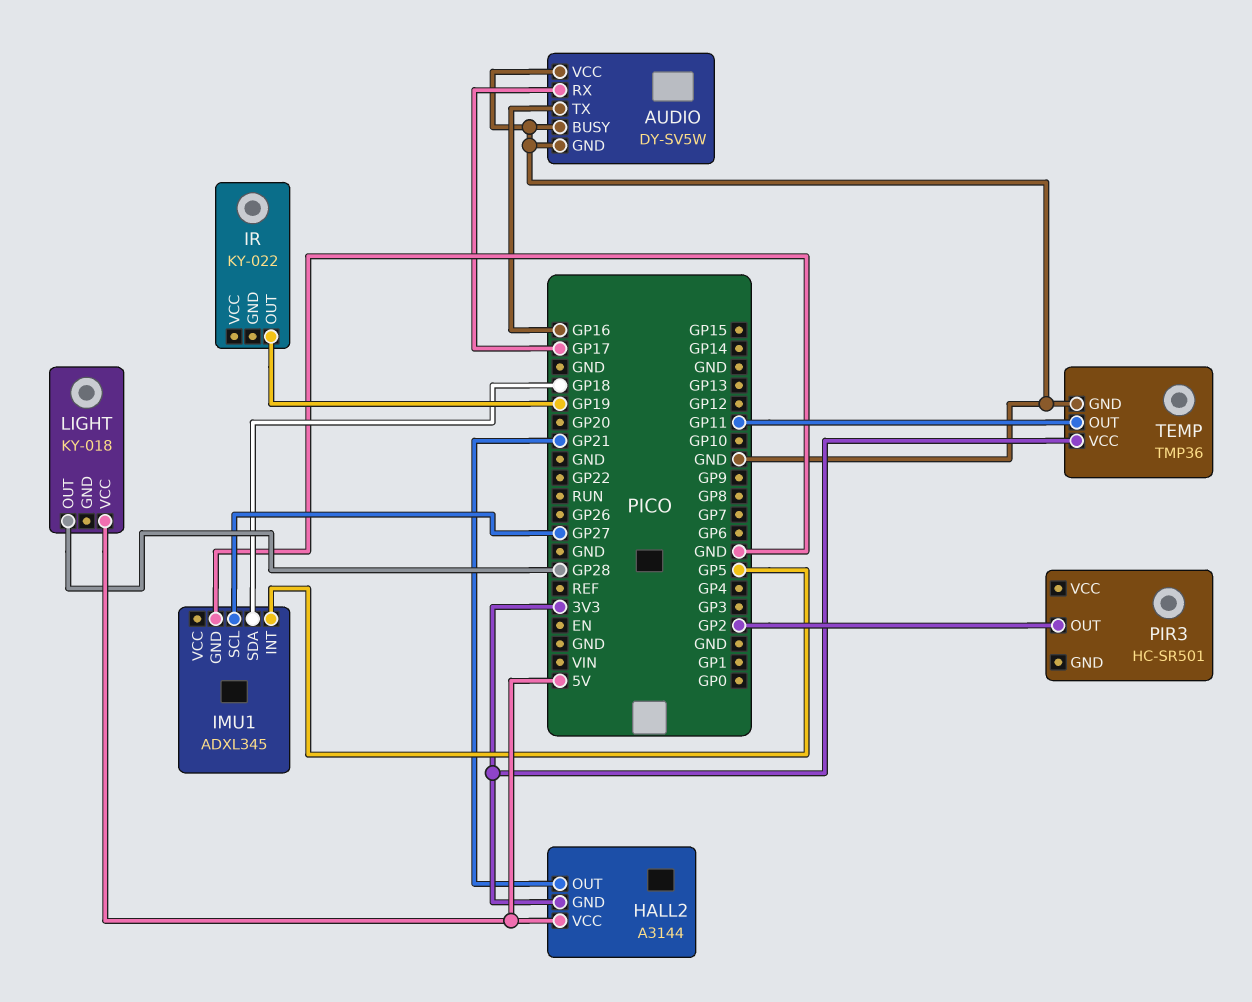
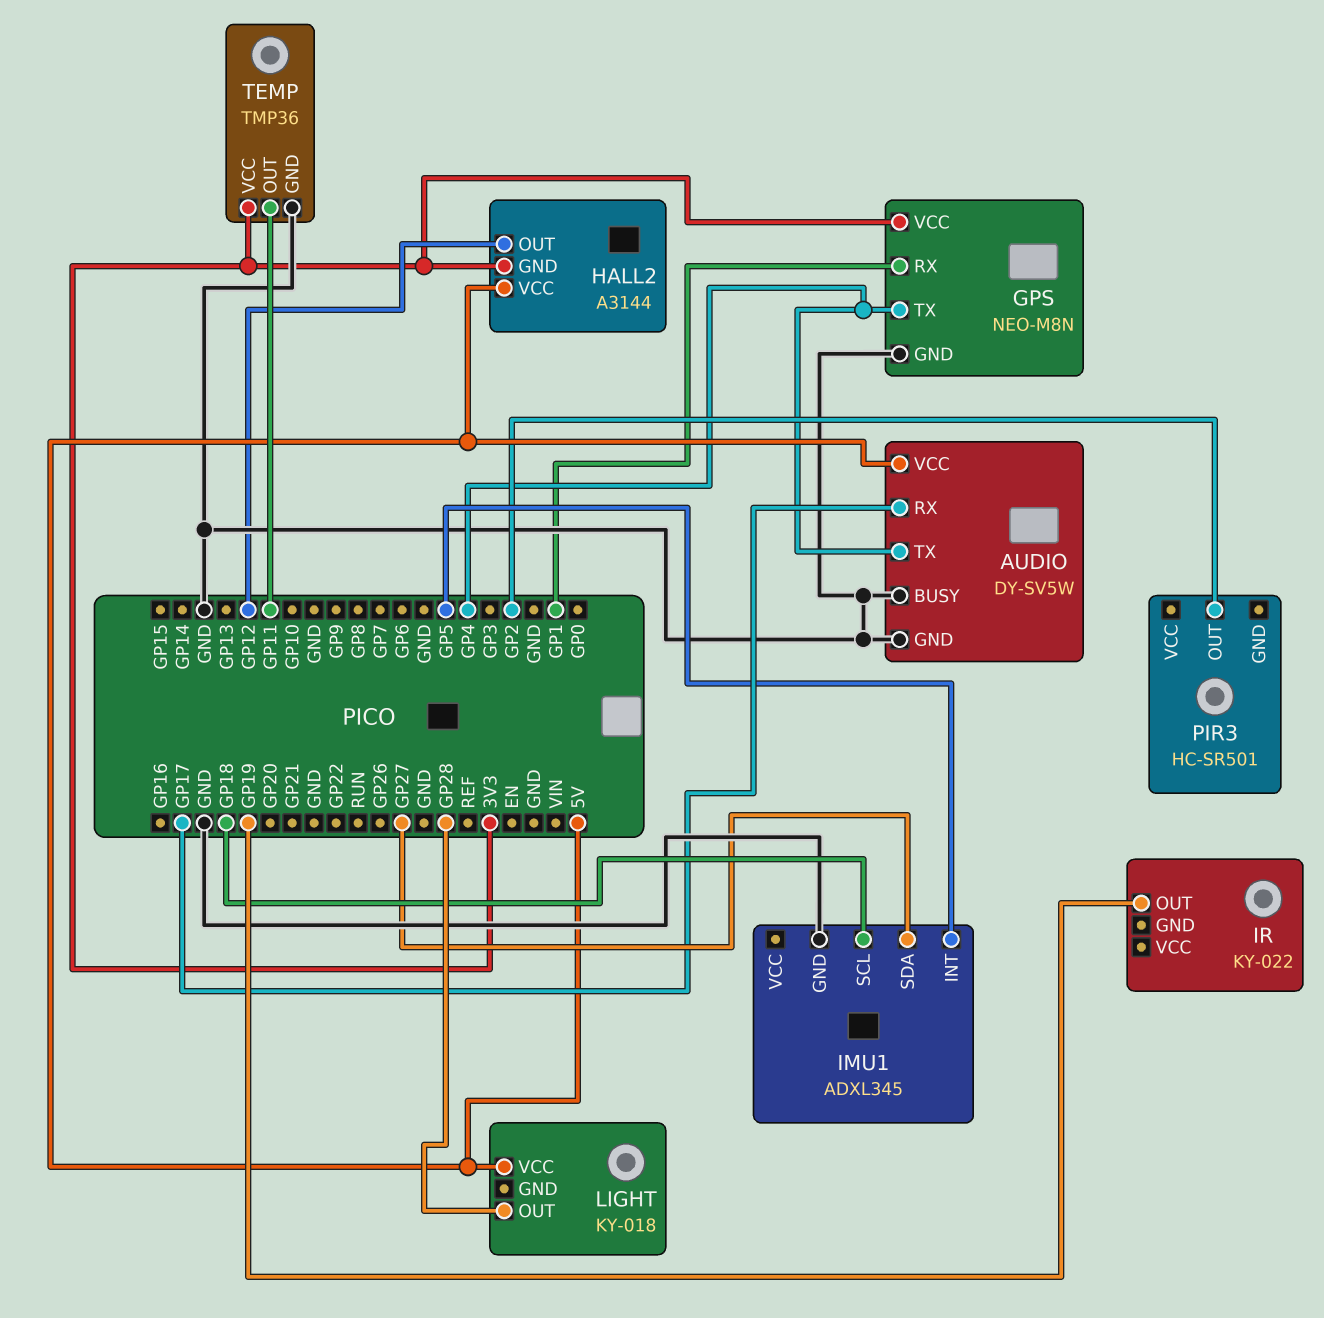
AUDIO pin TX: GP16 -> GP4
AUDIO pin VCC: GND -> 5V
GPS: none -> NEO-M8N
GPS pin GND: none -> GND
GPS pin RX: none -> GP1
GPS pin TX: none -> GP4
GPS pin VCC: none -> 3V3
HALL2 pin OUT: GP21 -> GP12
IMU1 pin SCL: GP27 -> GP18
IMU1 pin SDA: GP18 -> GP27

